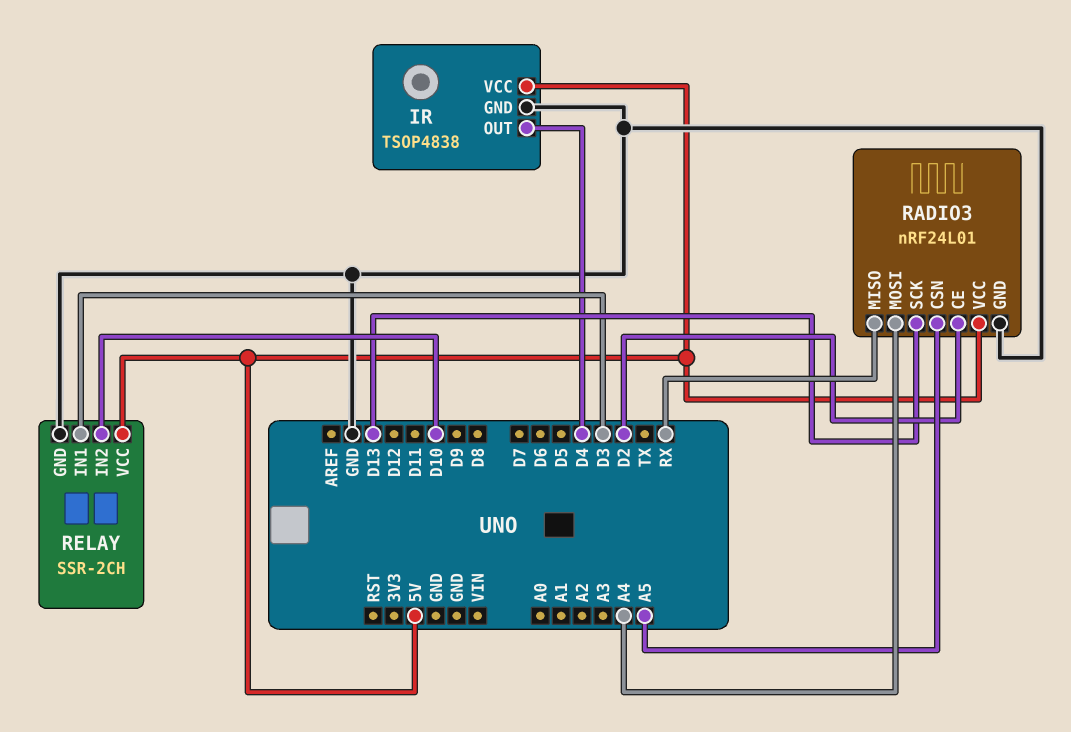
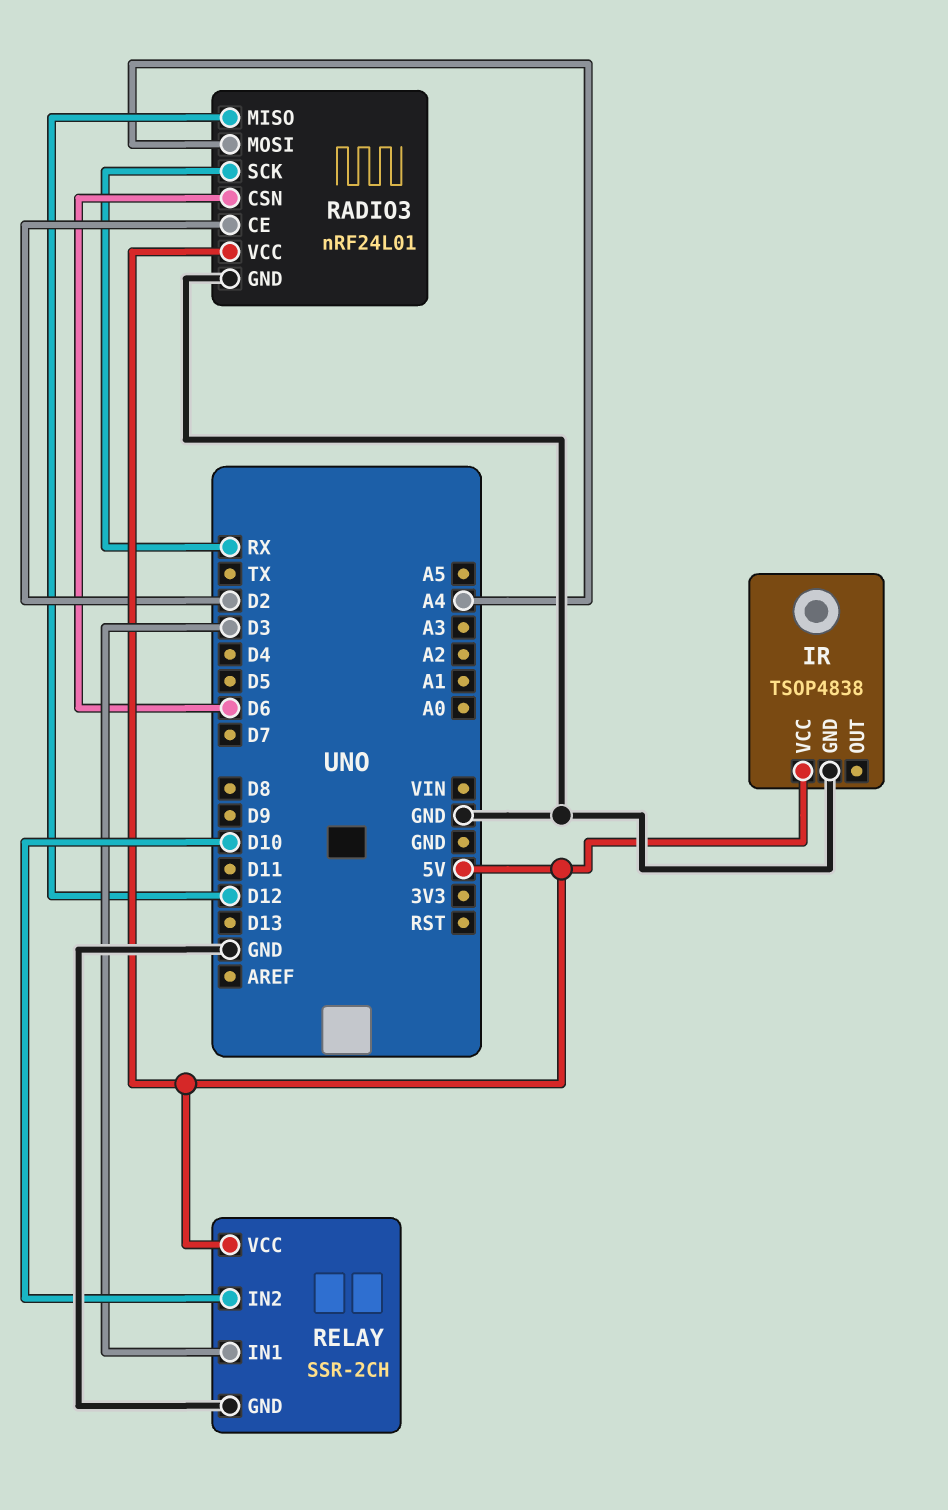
IR pin OUT: D4 -> none
RADIO3 pin CSN: A5 -> D6
RADIO3 pin MISO: RX -> D12
RADIO3 pin SCK: D13 -> RX

